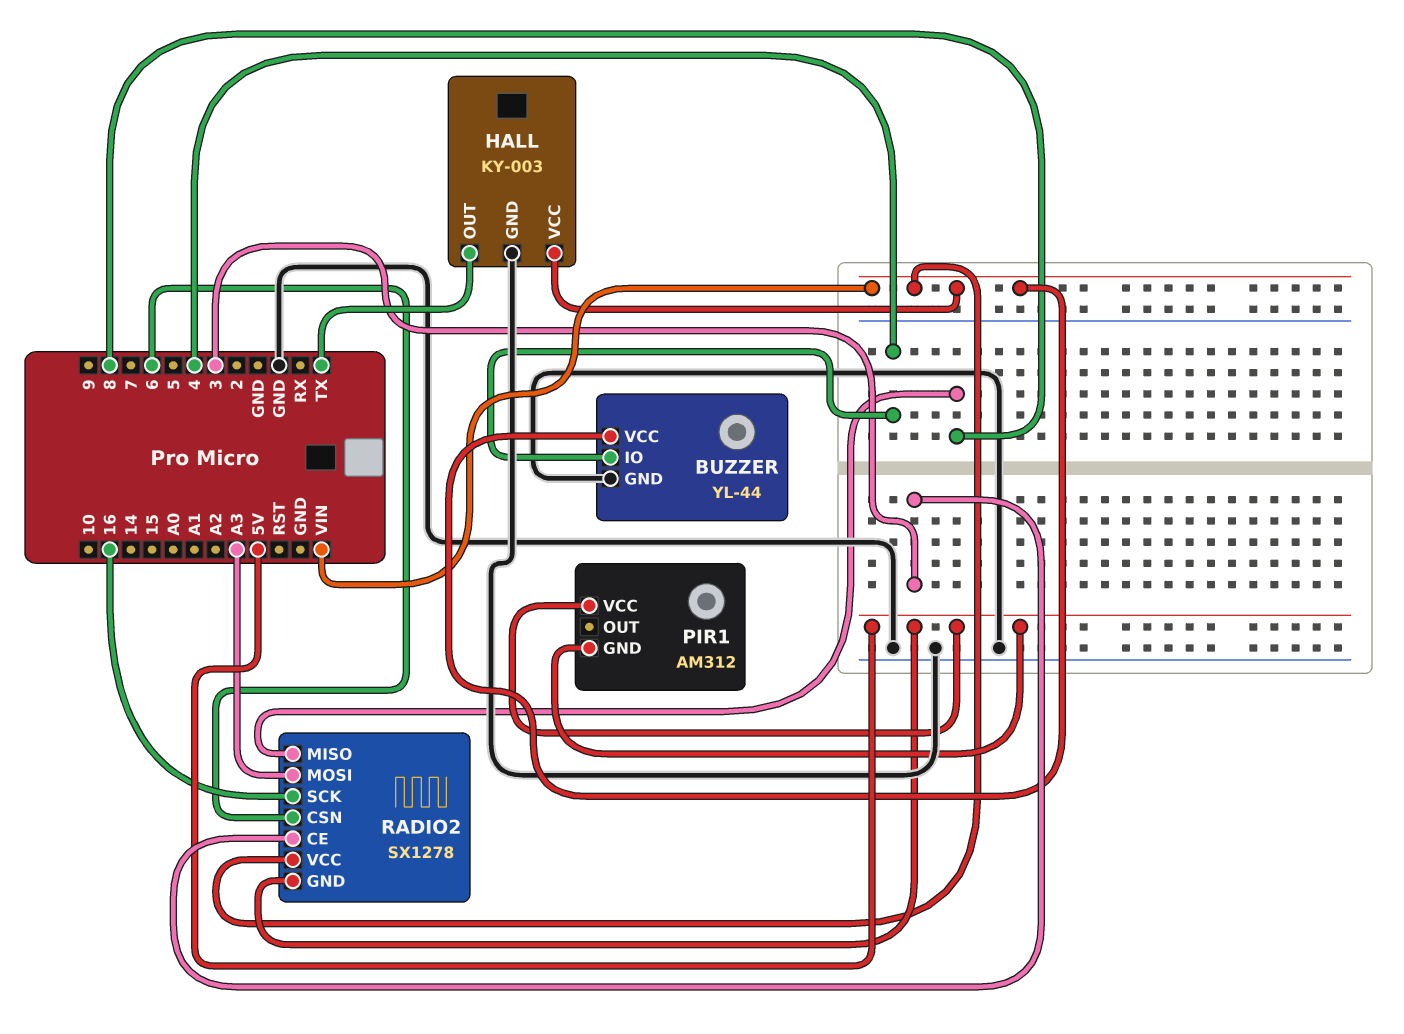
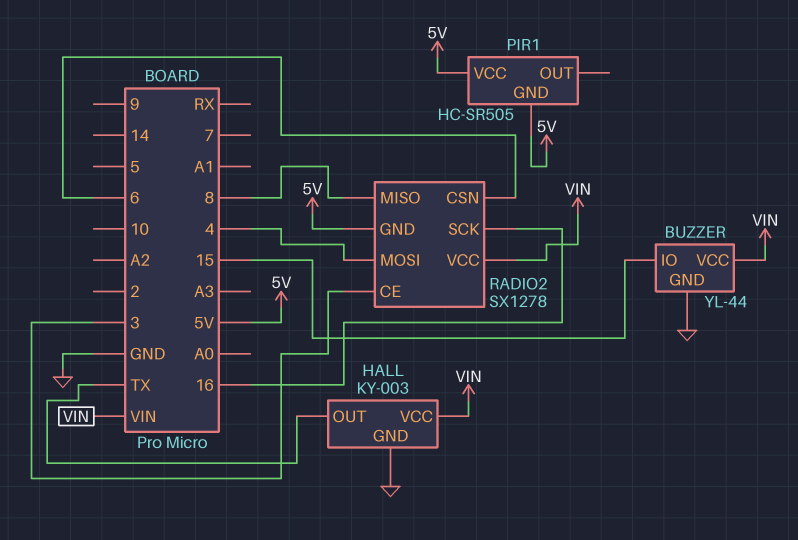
BUZZER pin IO: 4 -> 15
PIR1: AM312 -> HC-SR505
RADIO2 pin MOSI: A3 -> 4

